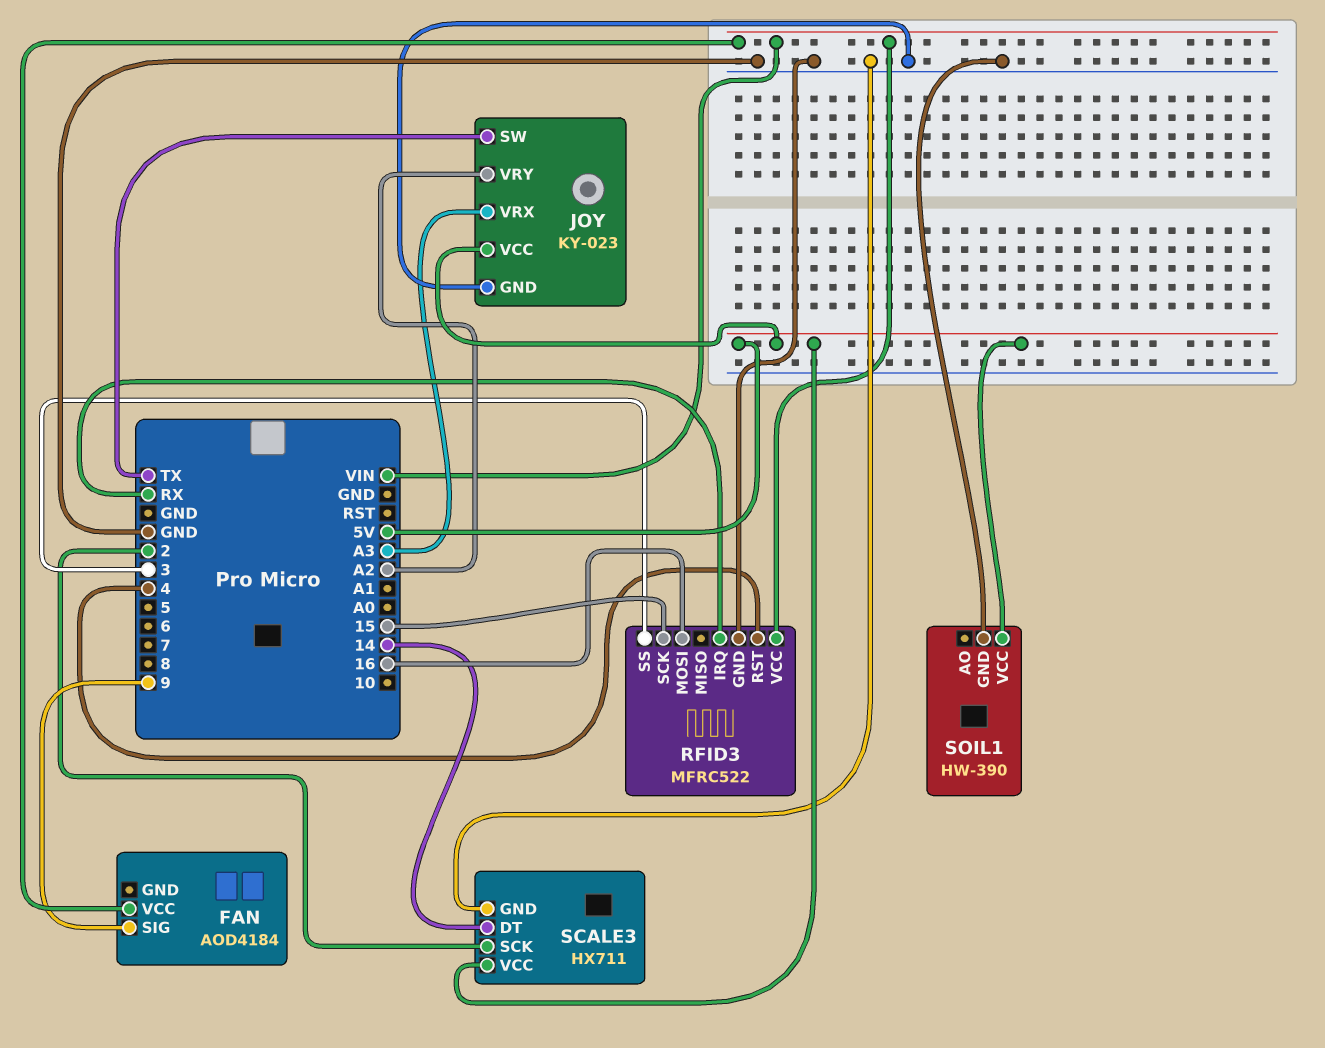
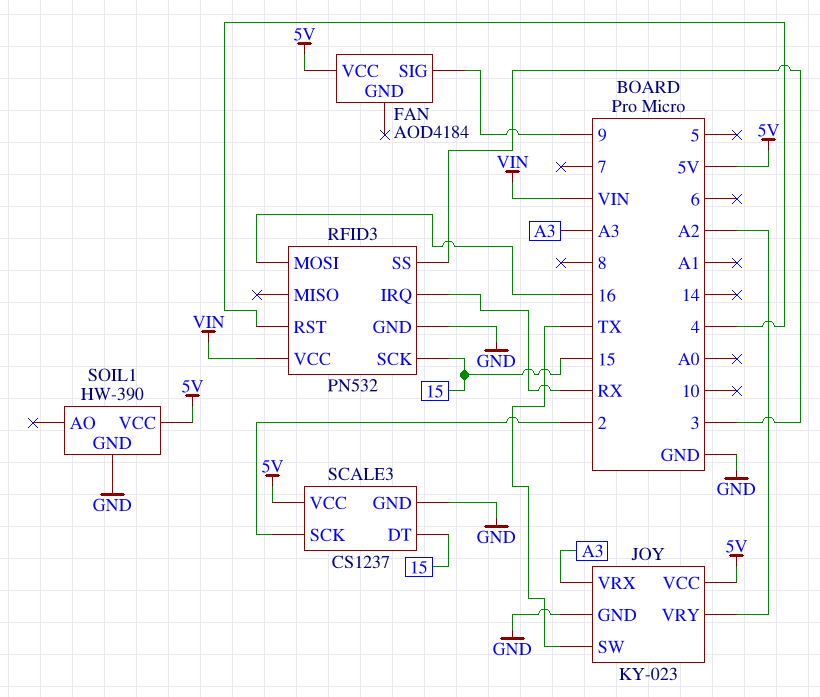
FAN pin VCC: VIN -> 5V
RFID3: MFRC522 -> PN532
SCALE3: HX711 -> CS1237
SCALE3 pin DT: 14 -> 15

